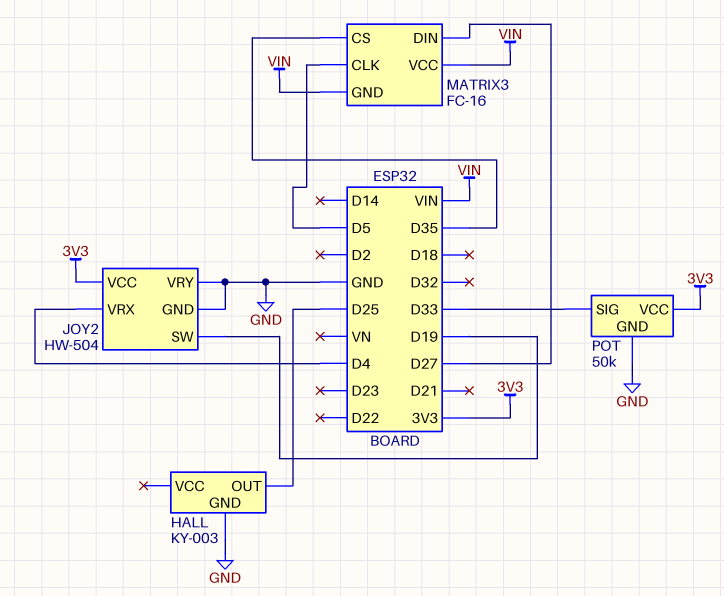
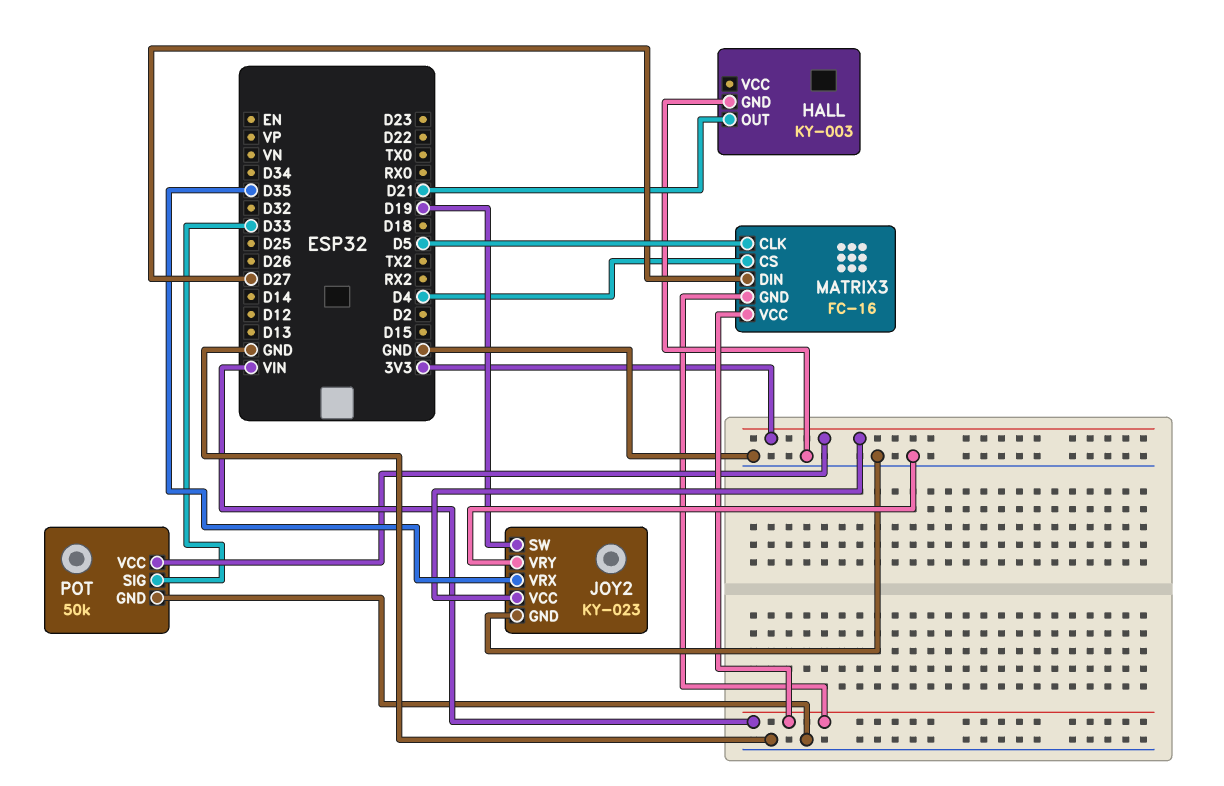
HALL pin OUT: D25 -> D21
JOY2: HW-504 -> KY-023
JOY2 pin VRX: D4 -> D35
MATRIX3 pin CS: D35 -> D4

